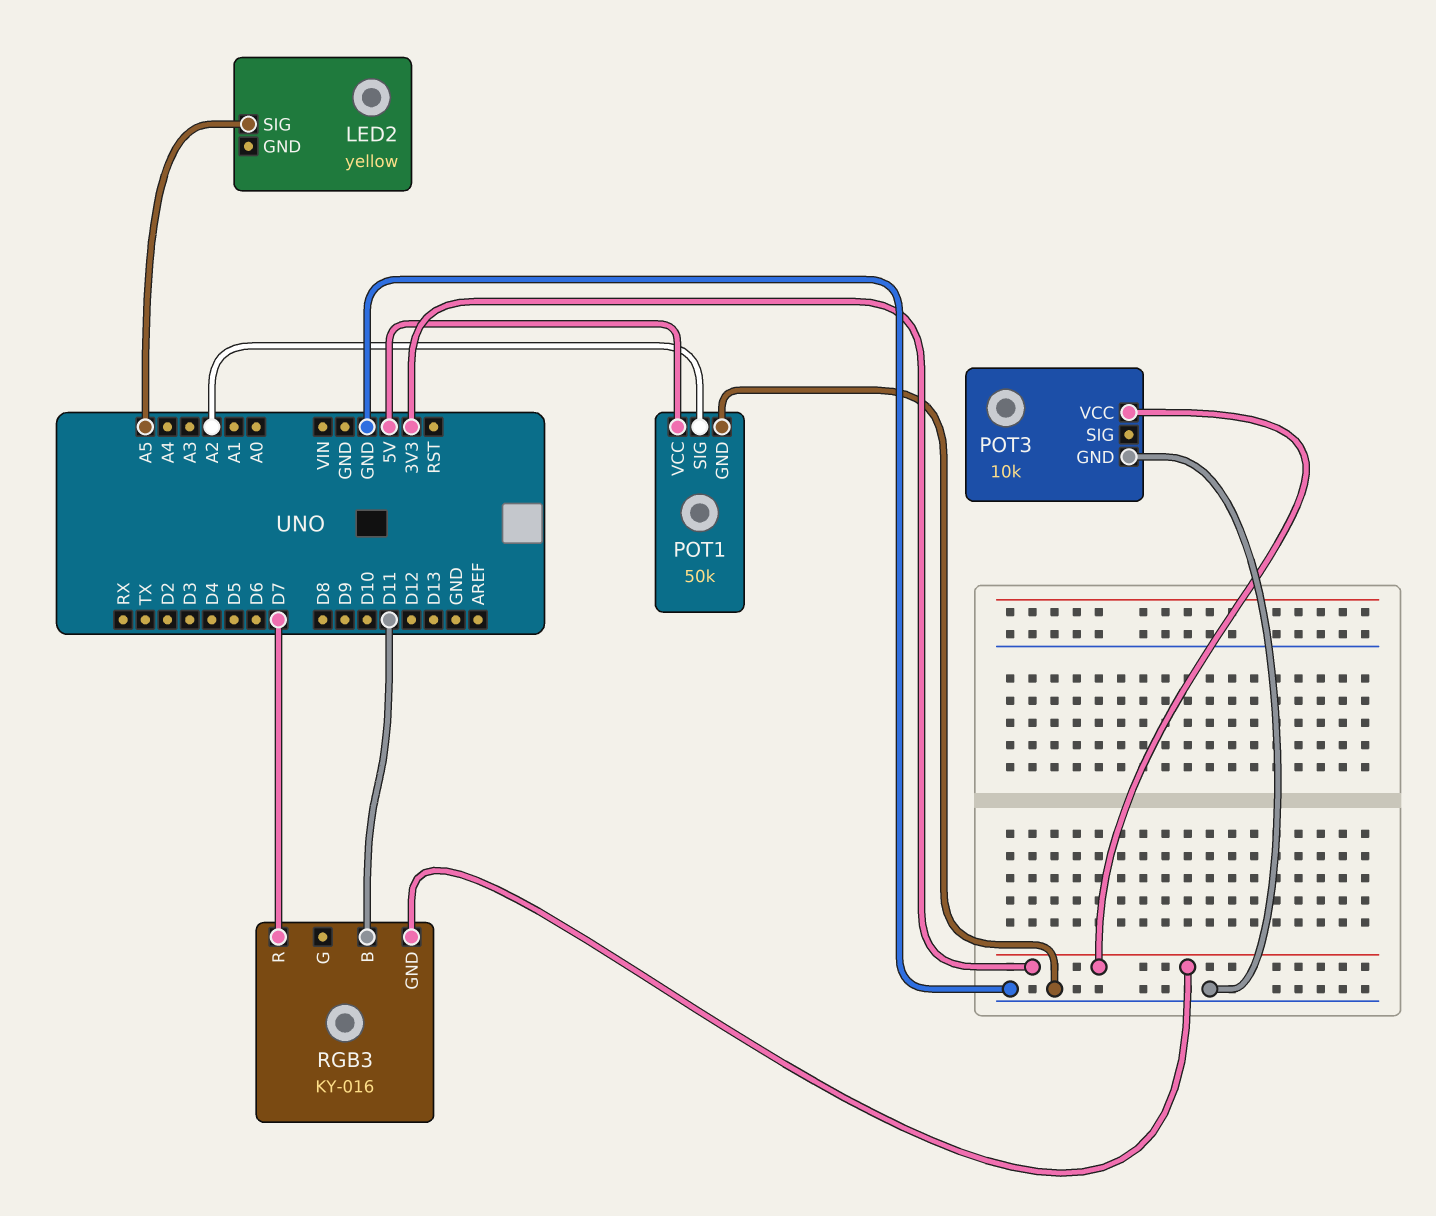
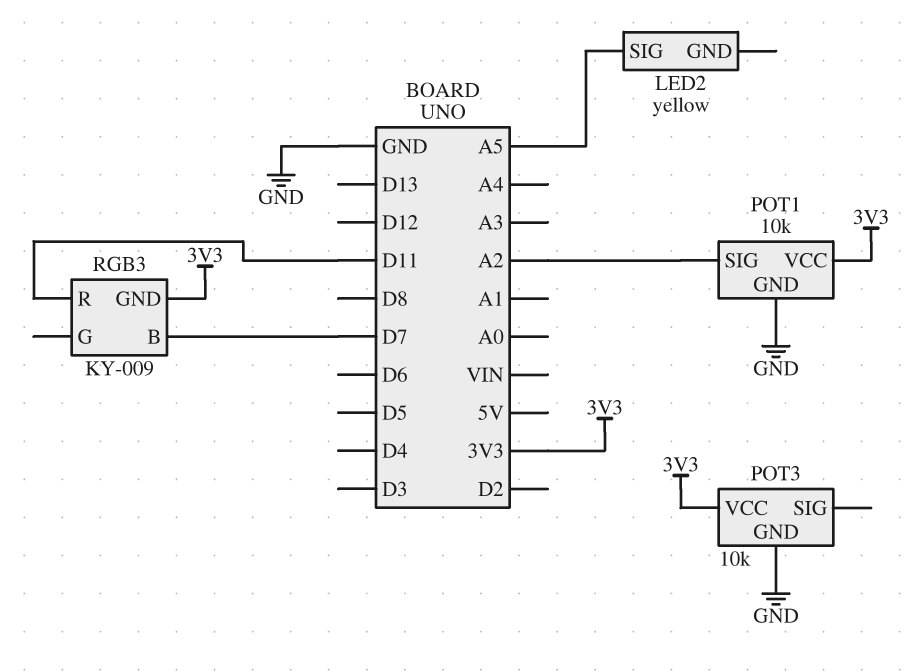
POT1: 50k -> 10k
POT1 pin VCC: 5V -> 3V3
RGB3: KY-016 -> KY-009
RGB3 pin B: D11 -> D7
RGB3 pin R: D7 -> D11

